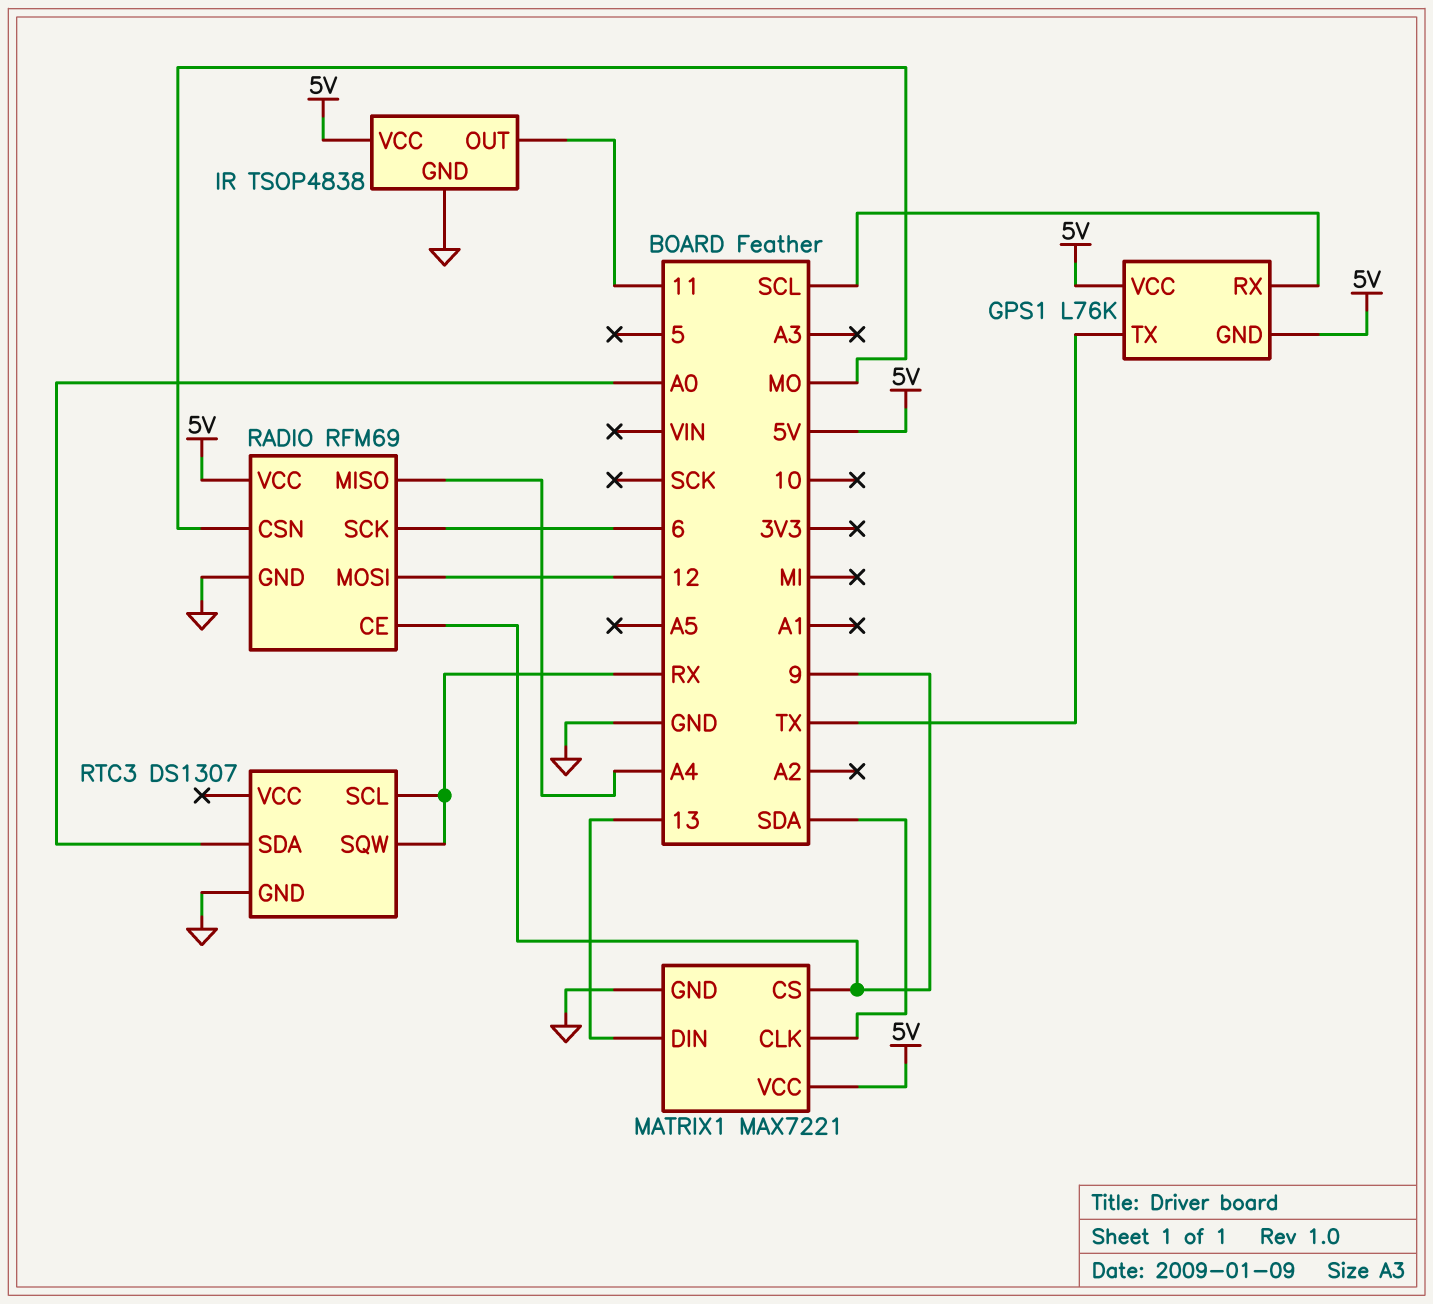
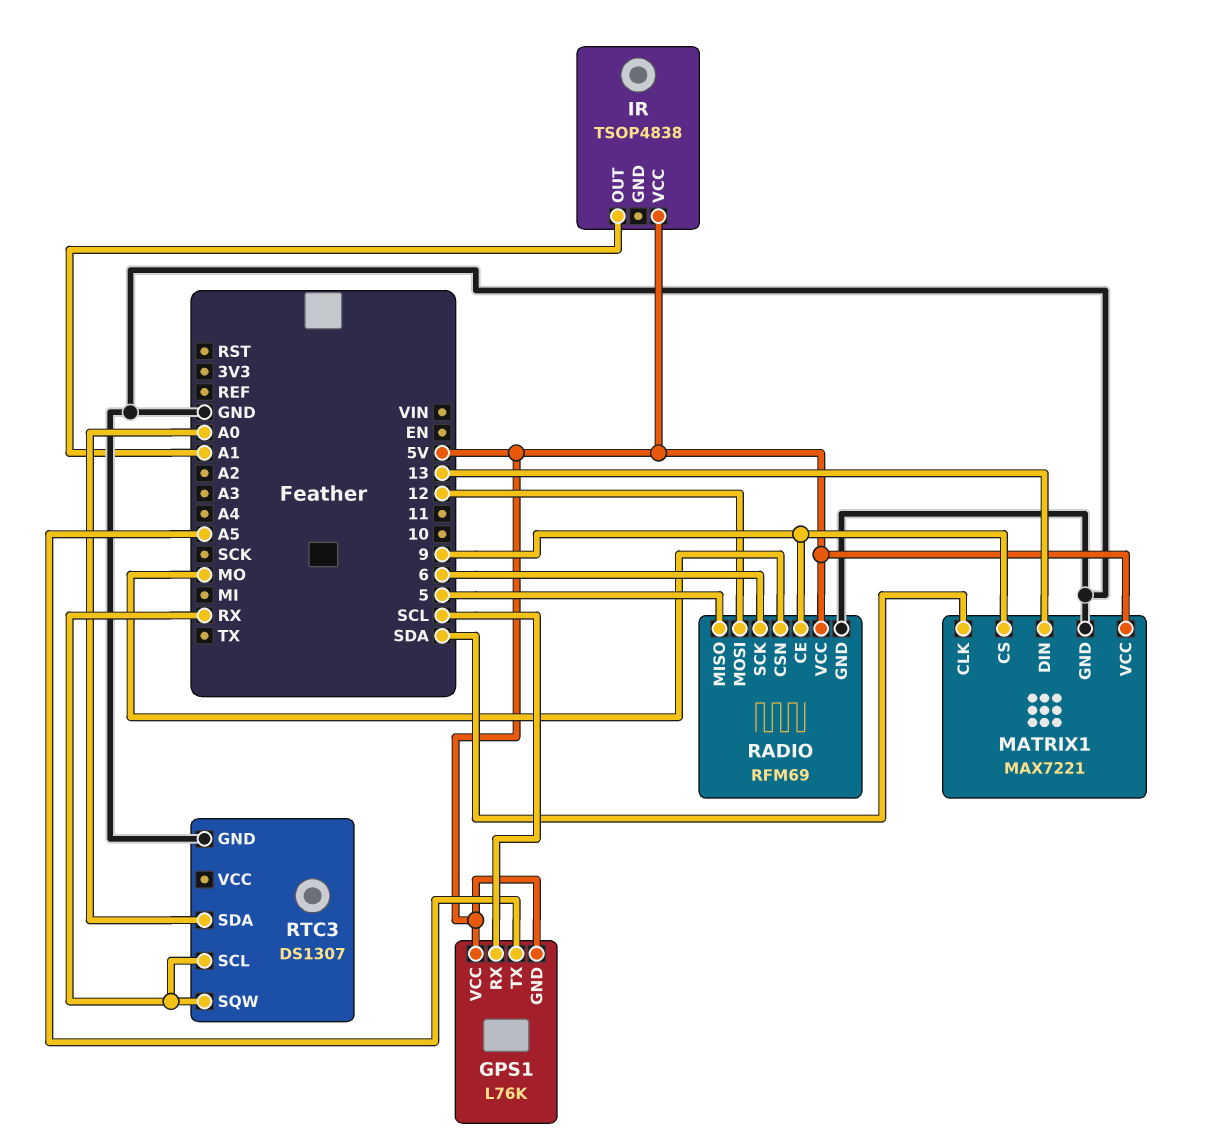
GPS1 pin TX: TX -> A5
IR pin GND: GND -> none
IR pin OUT: 11 -> A1
RADIO pin MISO: A4 -> 5

